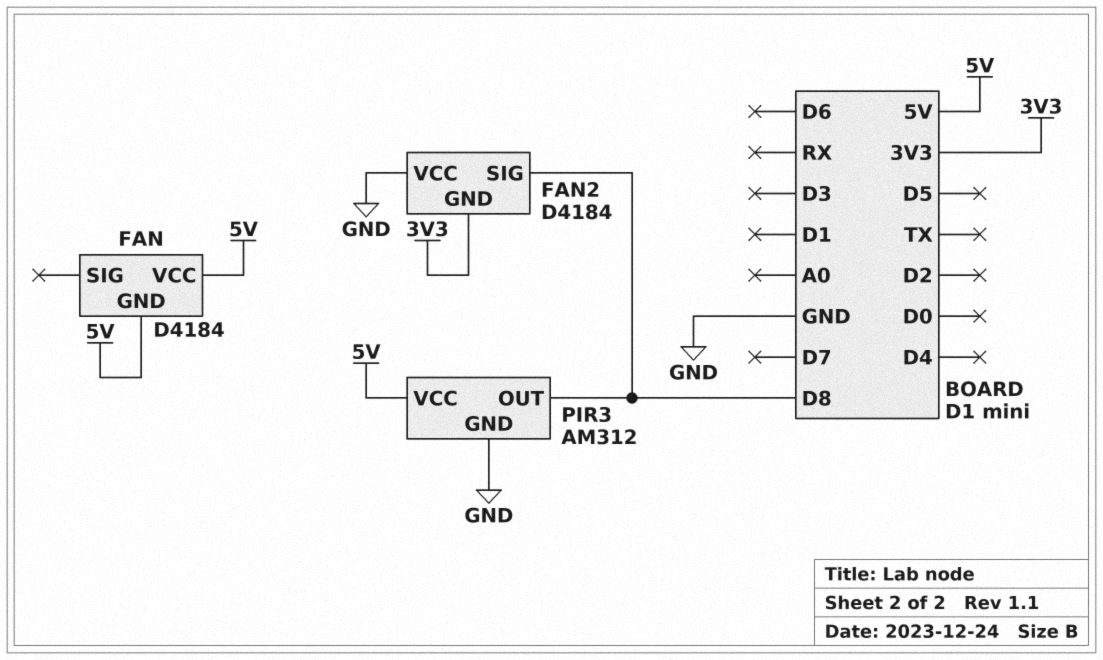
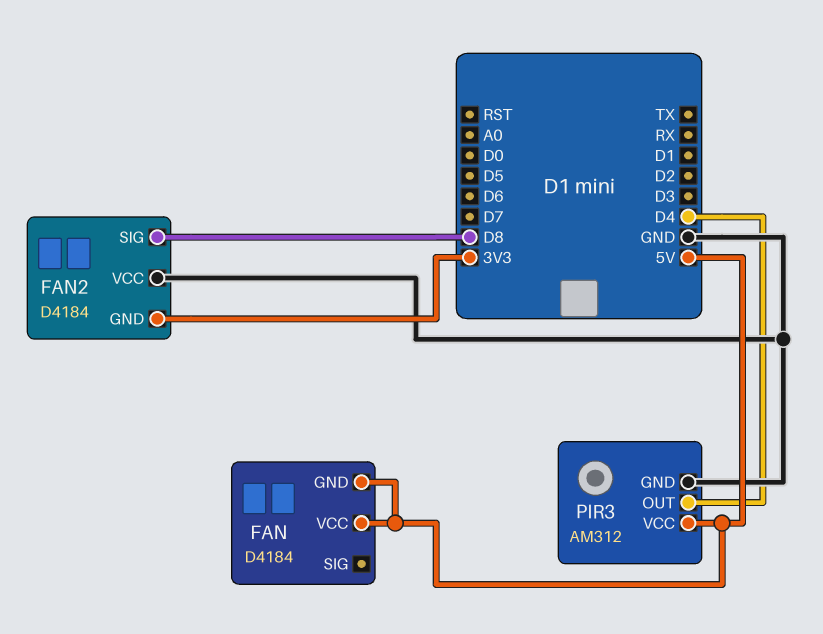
PIR3 pin OUT: D8 -> D4

